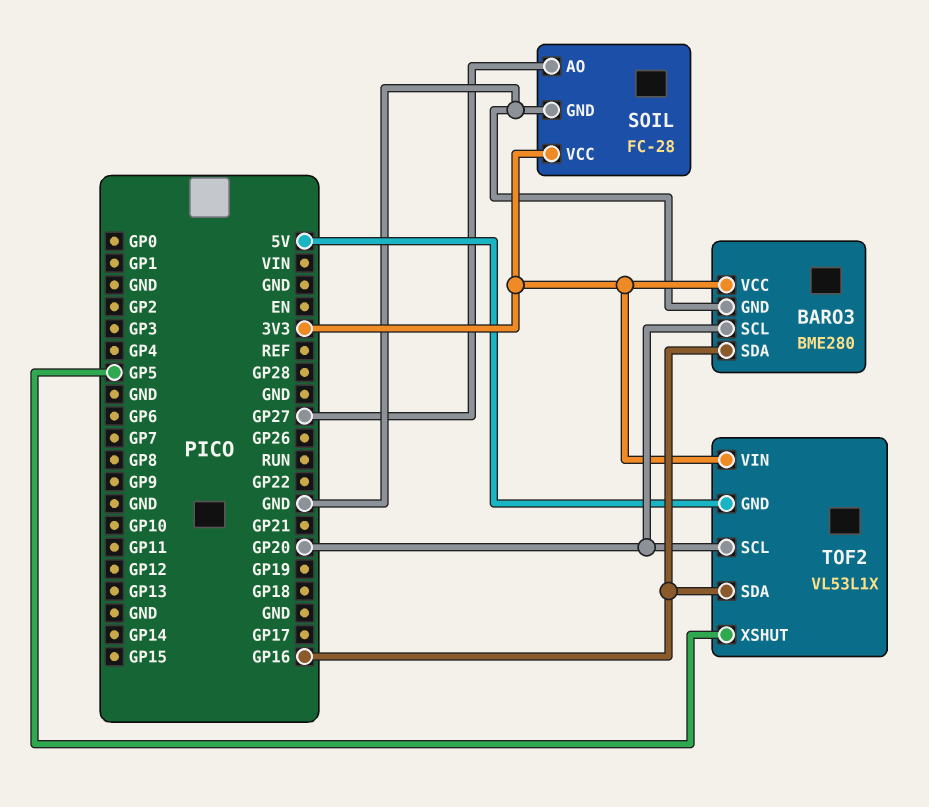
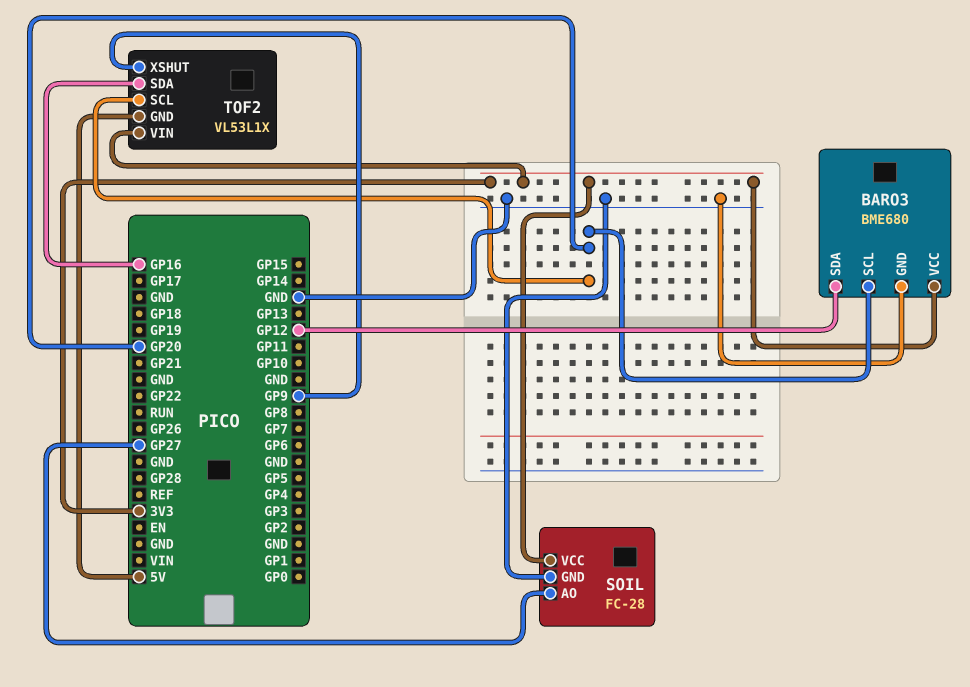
BARO3: BME280 -> BME680
BARO3 pin SDA: GP16 -> GP12
TOF2 pin XSHUT: GP5 -> GP9

